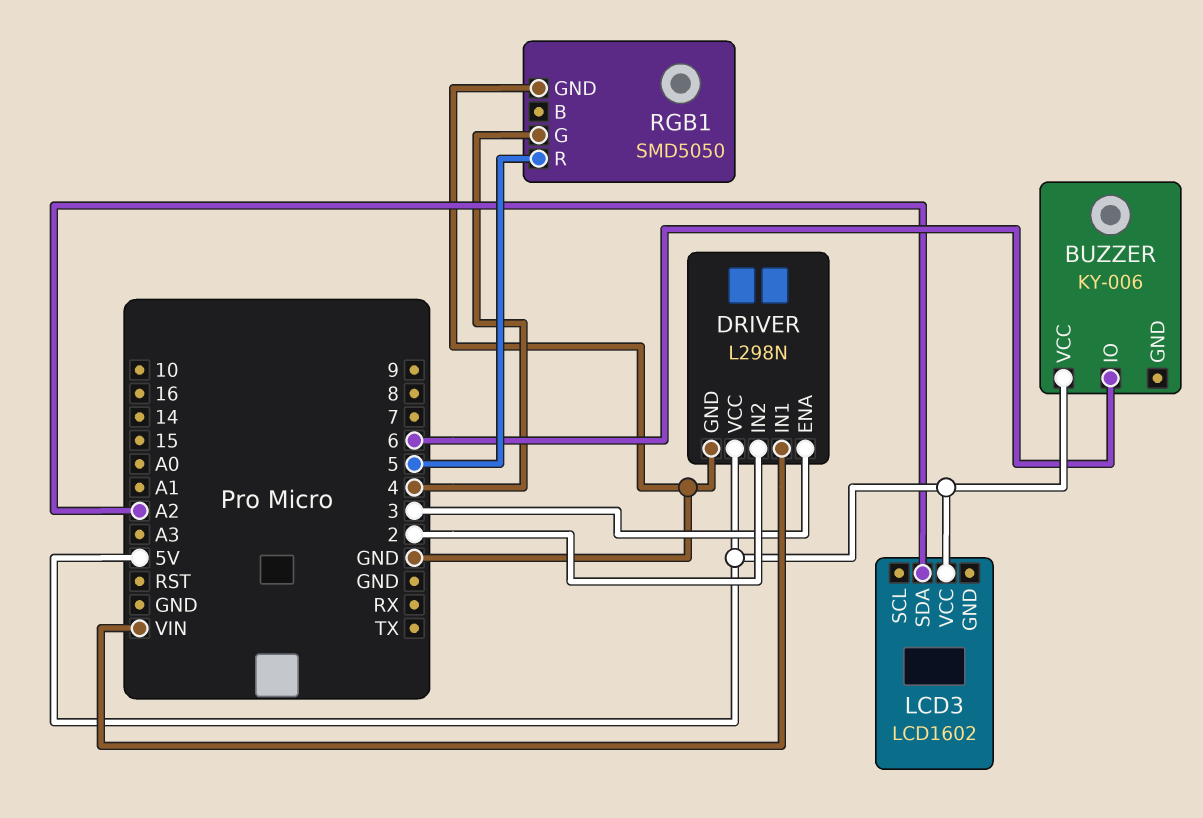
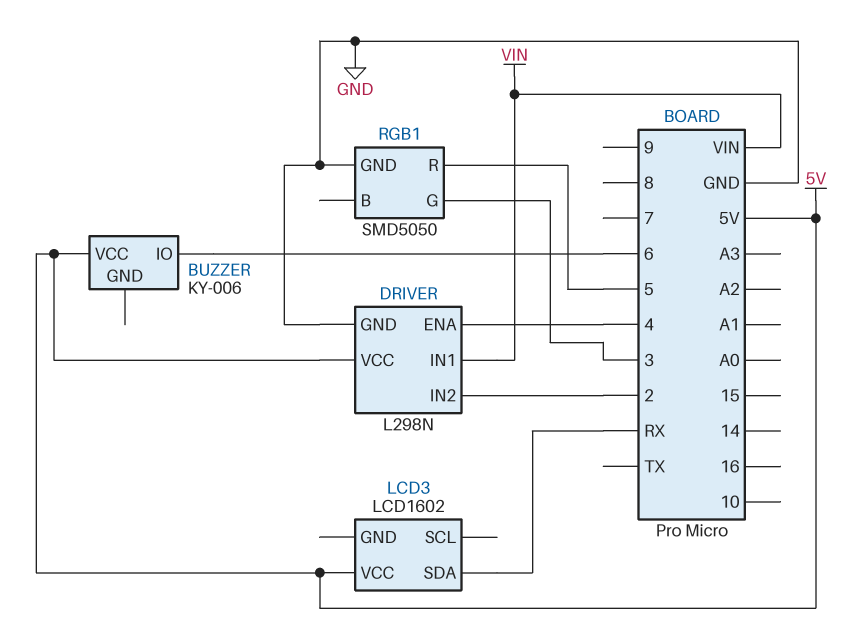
DRIVER pin ENA: 3 -> 4
LCD3 pin SDA: A2 -> RX
RGB1 pin G: 4 -> 3

